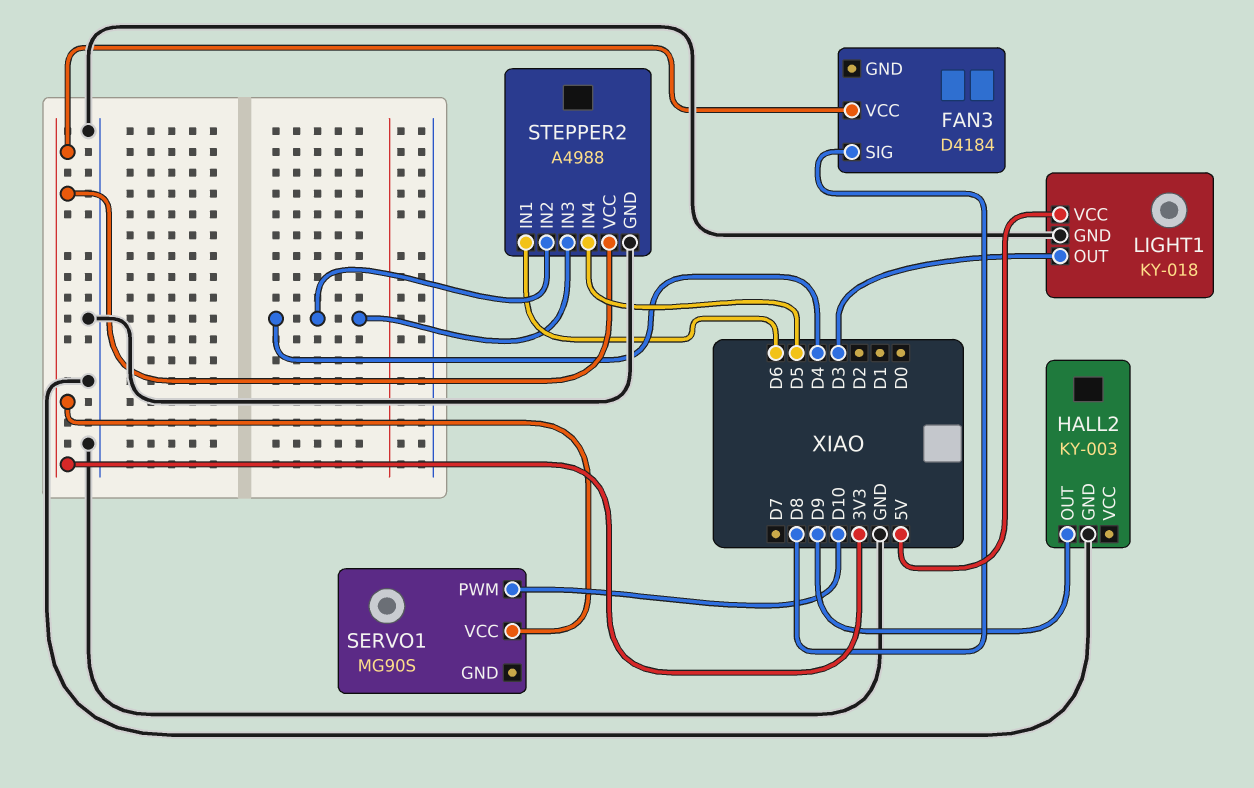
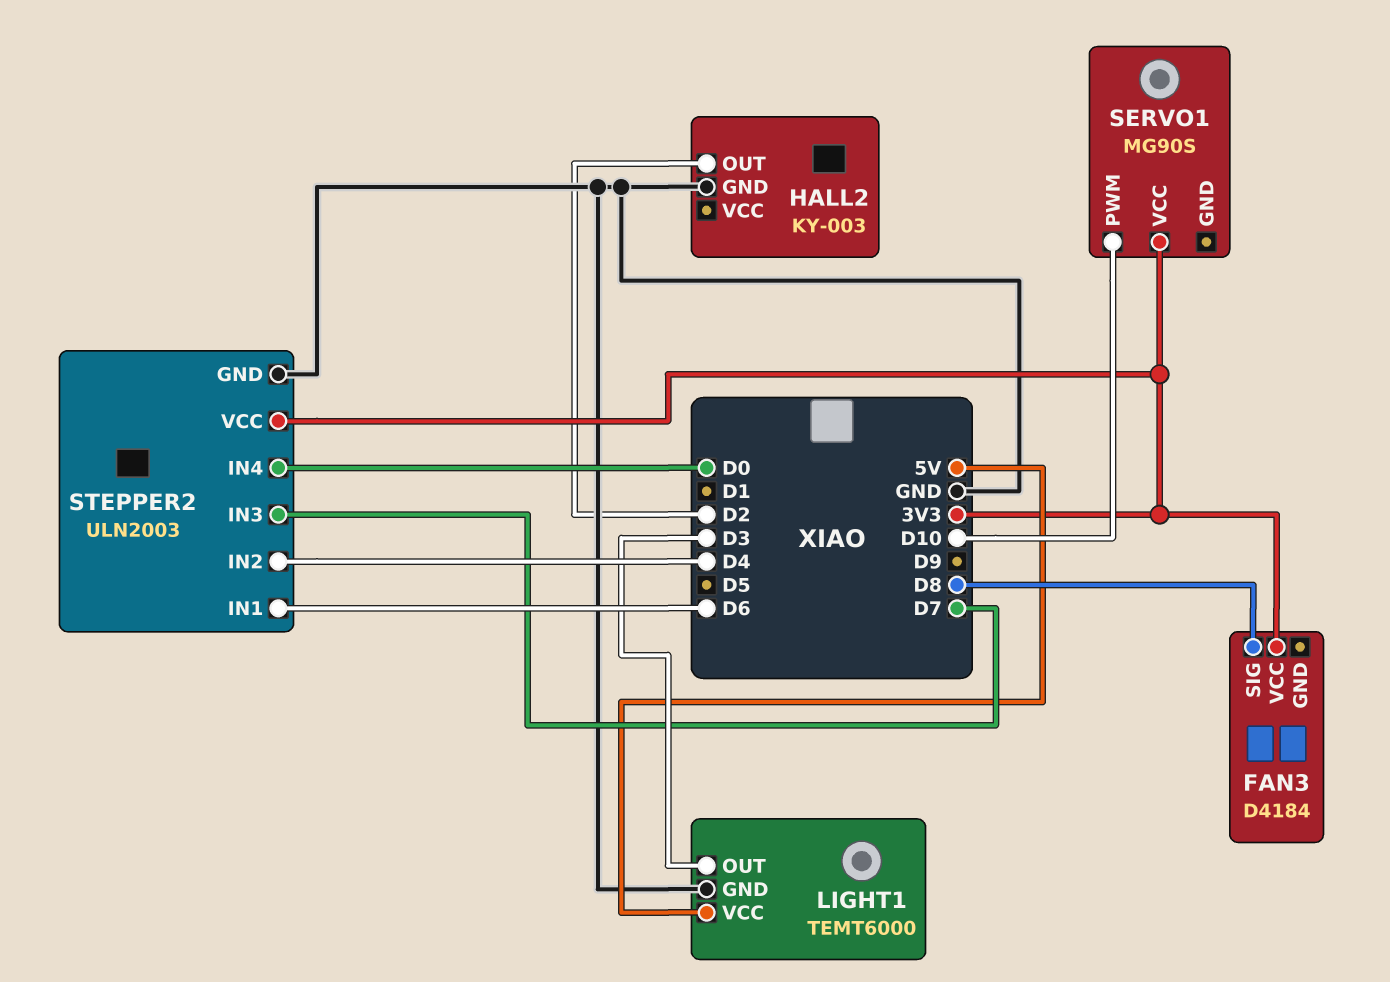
HALL2 pin OUT: D9 -> D2
LIGHT1: KY-018 -> TEMT6000
STEPPER2: A4988 -> ULN2003
STEPPER2 pin IN3: D4 -> D7
STEPPER2 pin IN4: D5 -> D0

